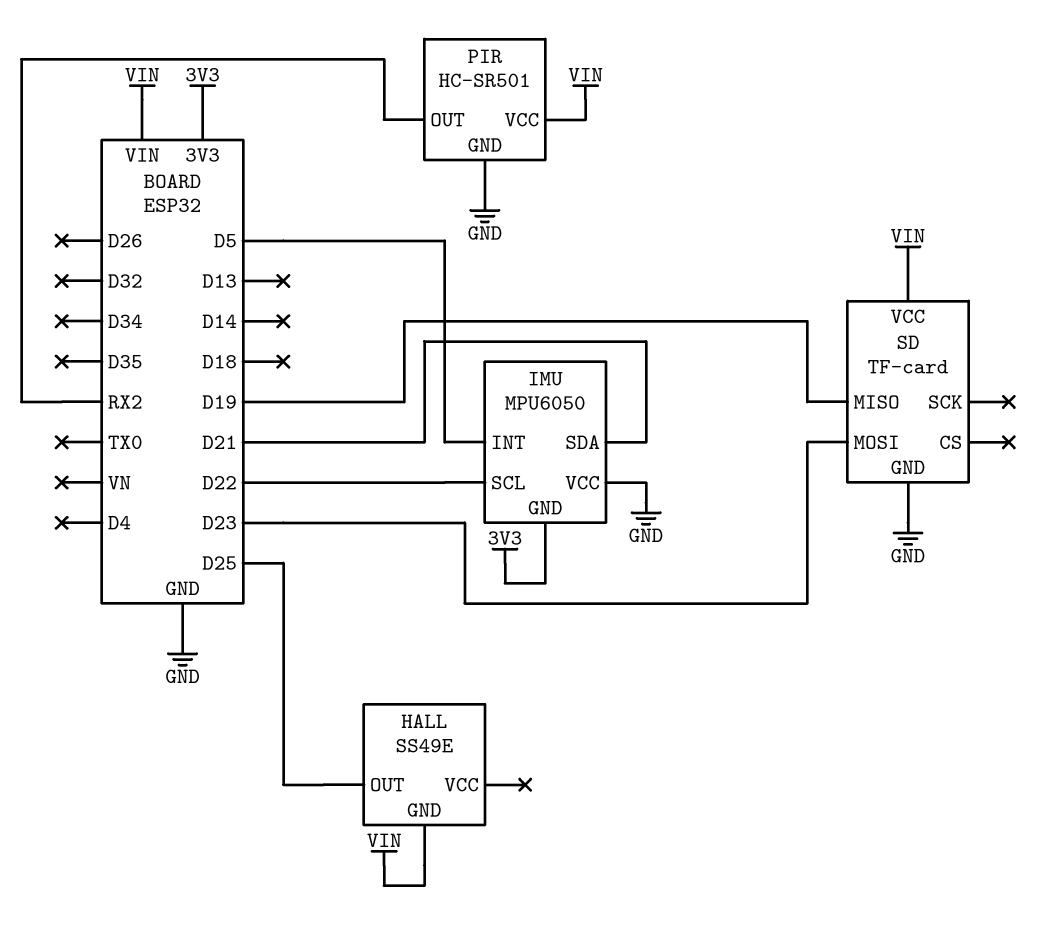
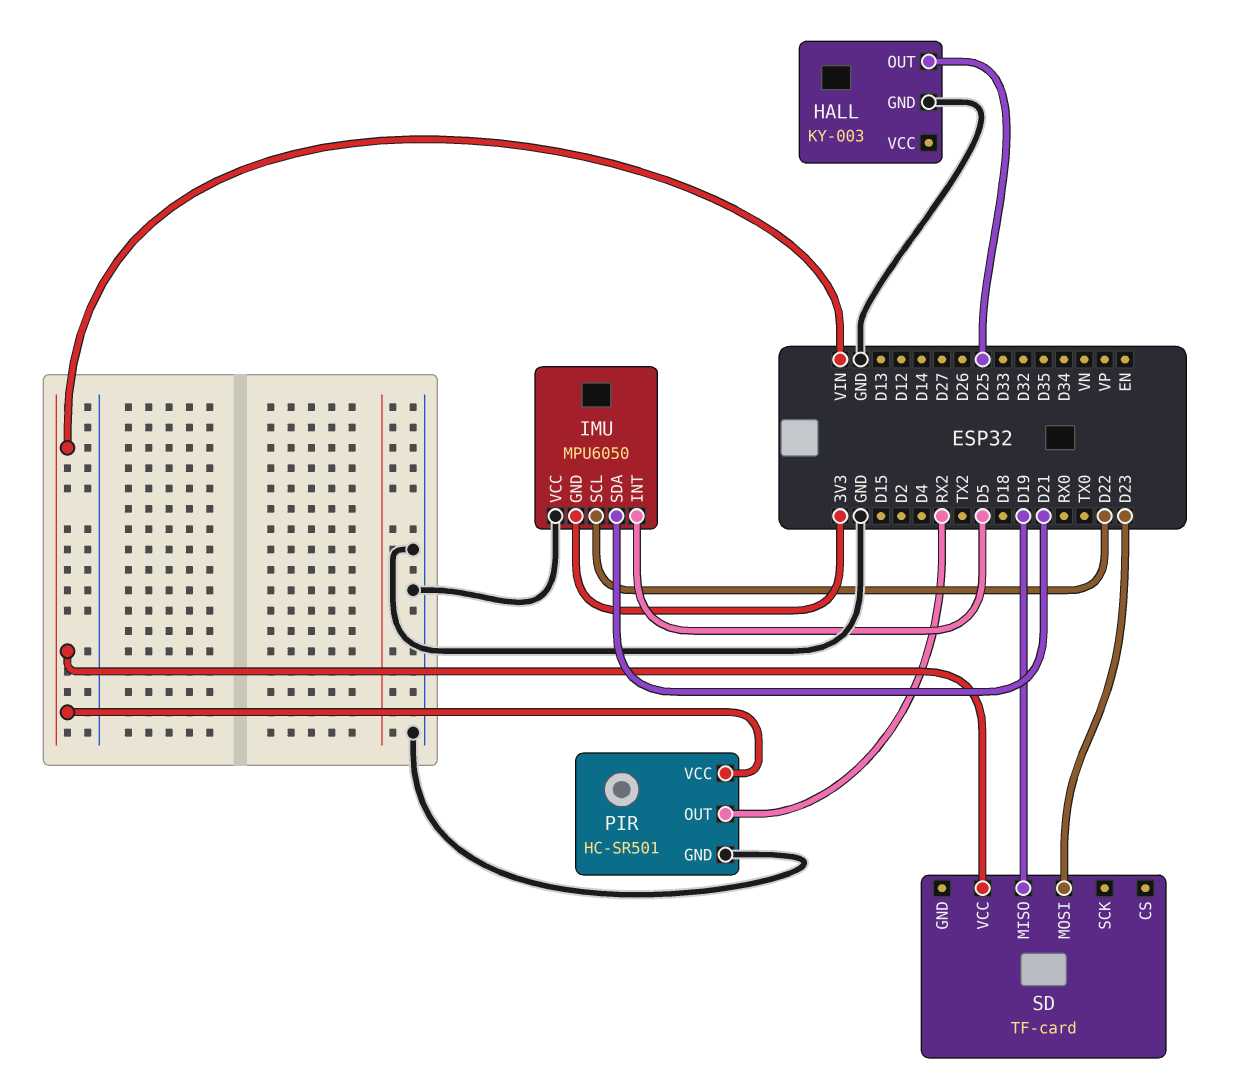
HALL: SS49E -> KY-003
HALL pin GND: VIN -> GND
SD pin GND: GND -> none

